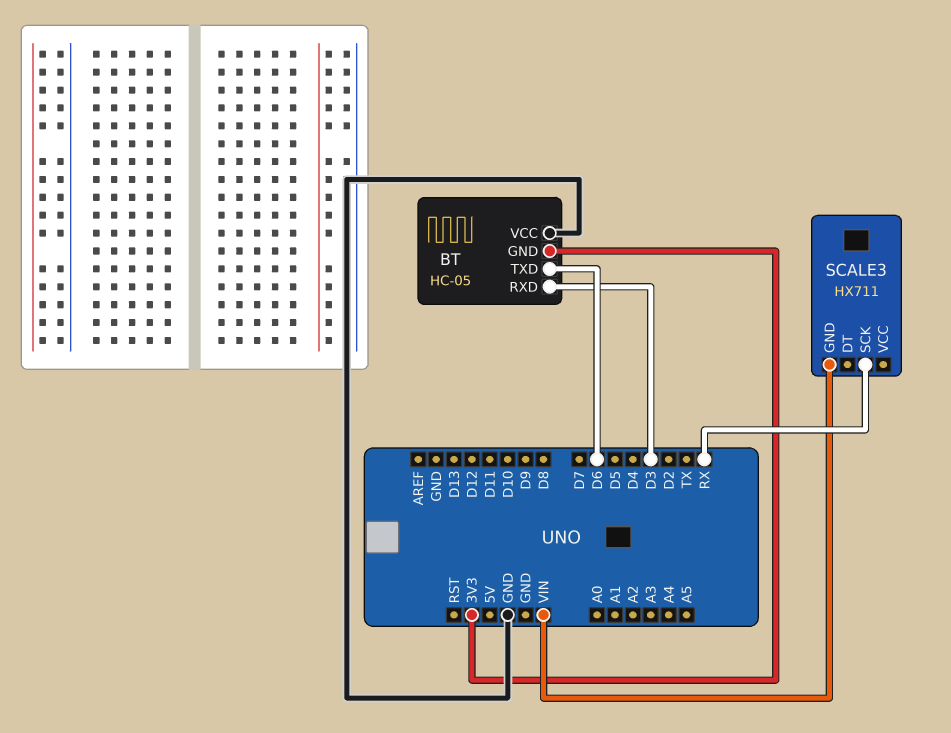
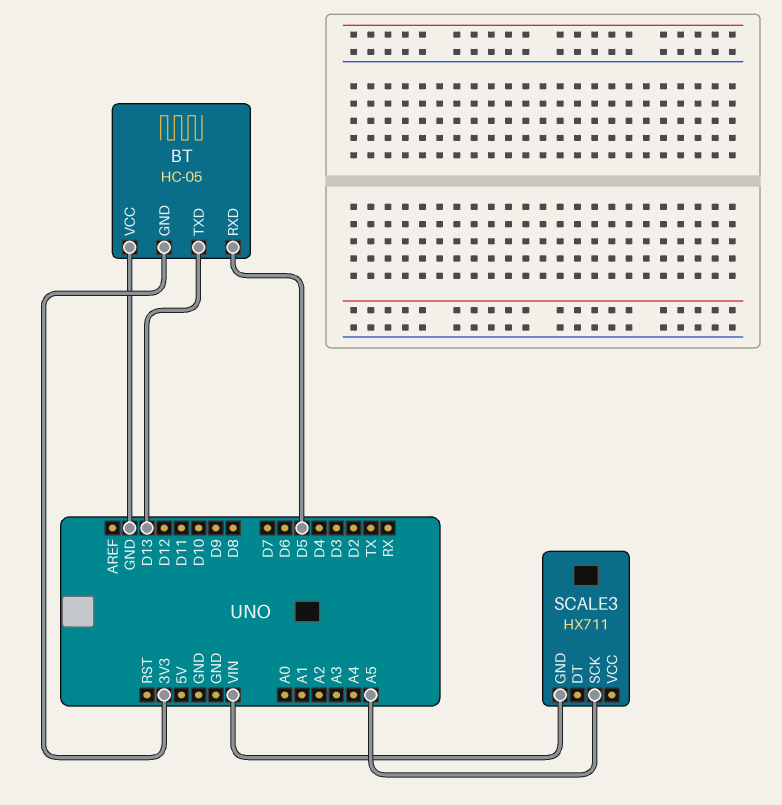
BT pin RXD: D3 -> D5
BT pin TXD: D6 -> D13
SCALE3 pin SCK: RX -> A5

